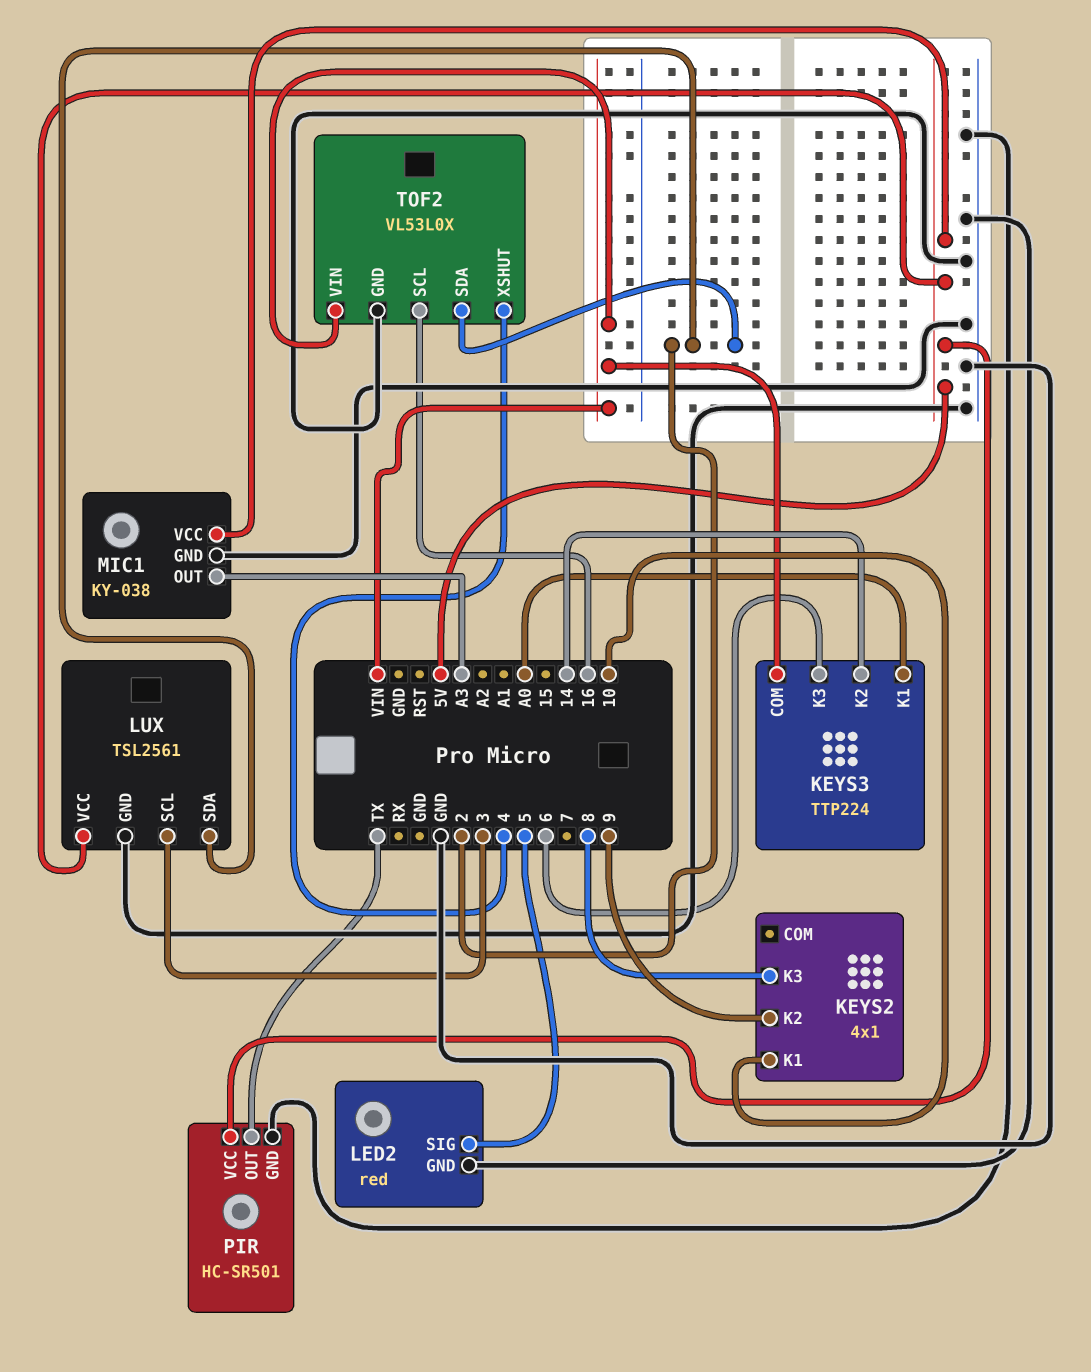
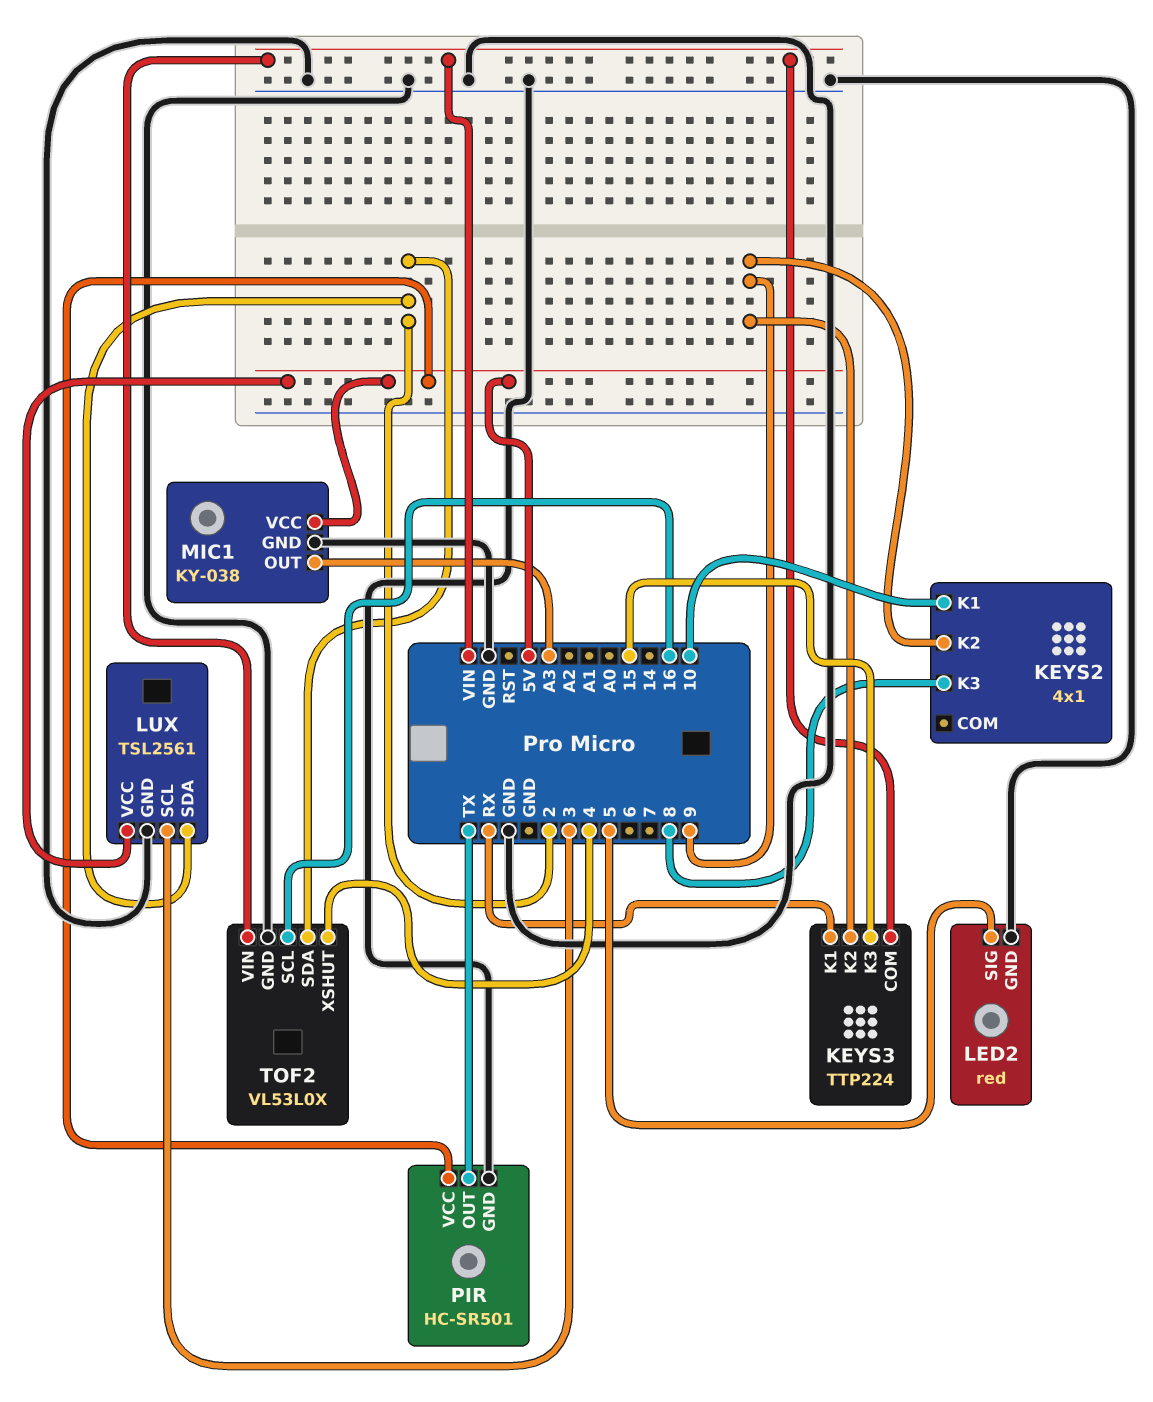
KEYS3 pin K1: A0 -> RX
KEYS3 pin K2: 14 -> 9
KEYS3 pin K3: 6 -> 15

